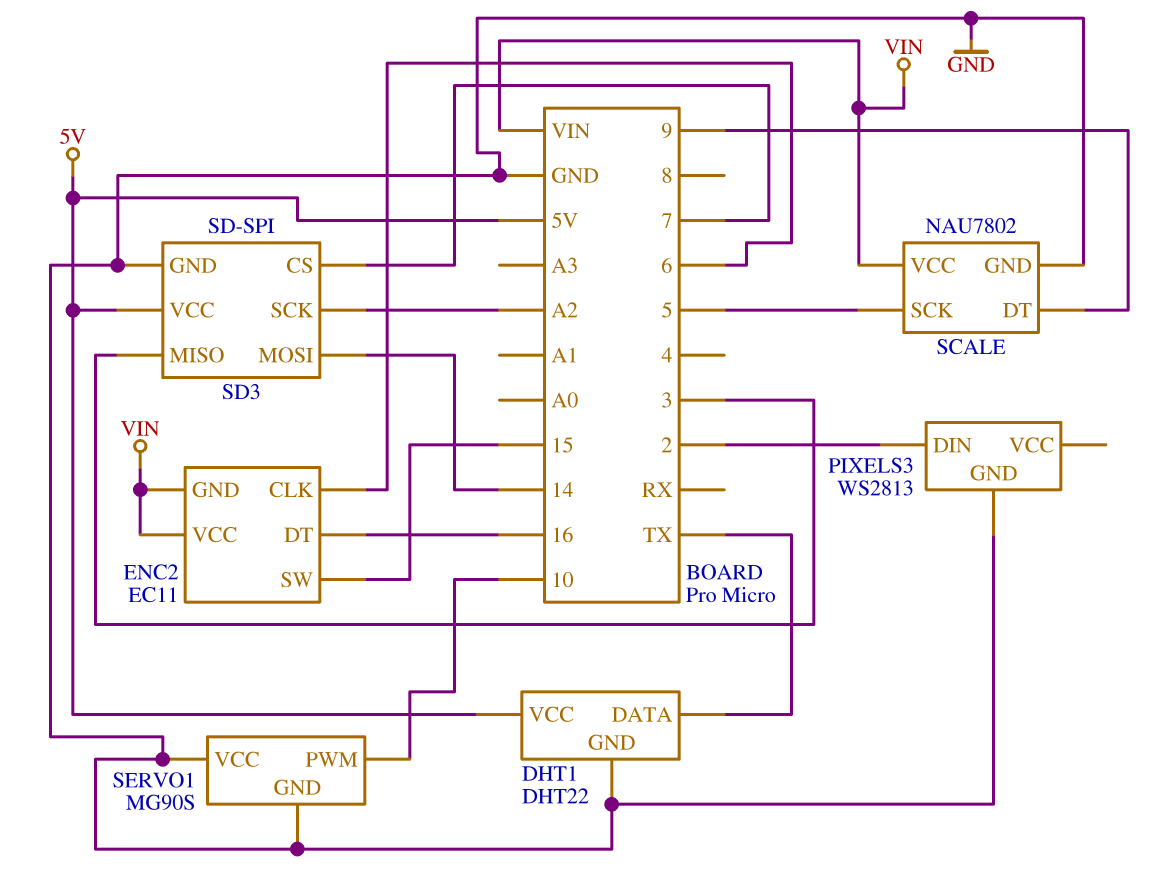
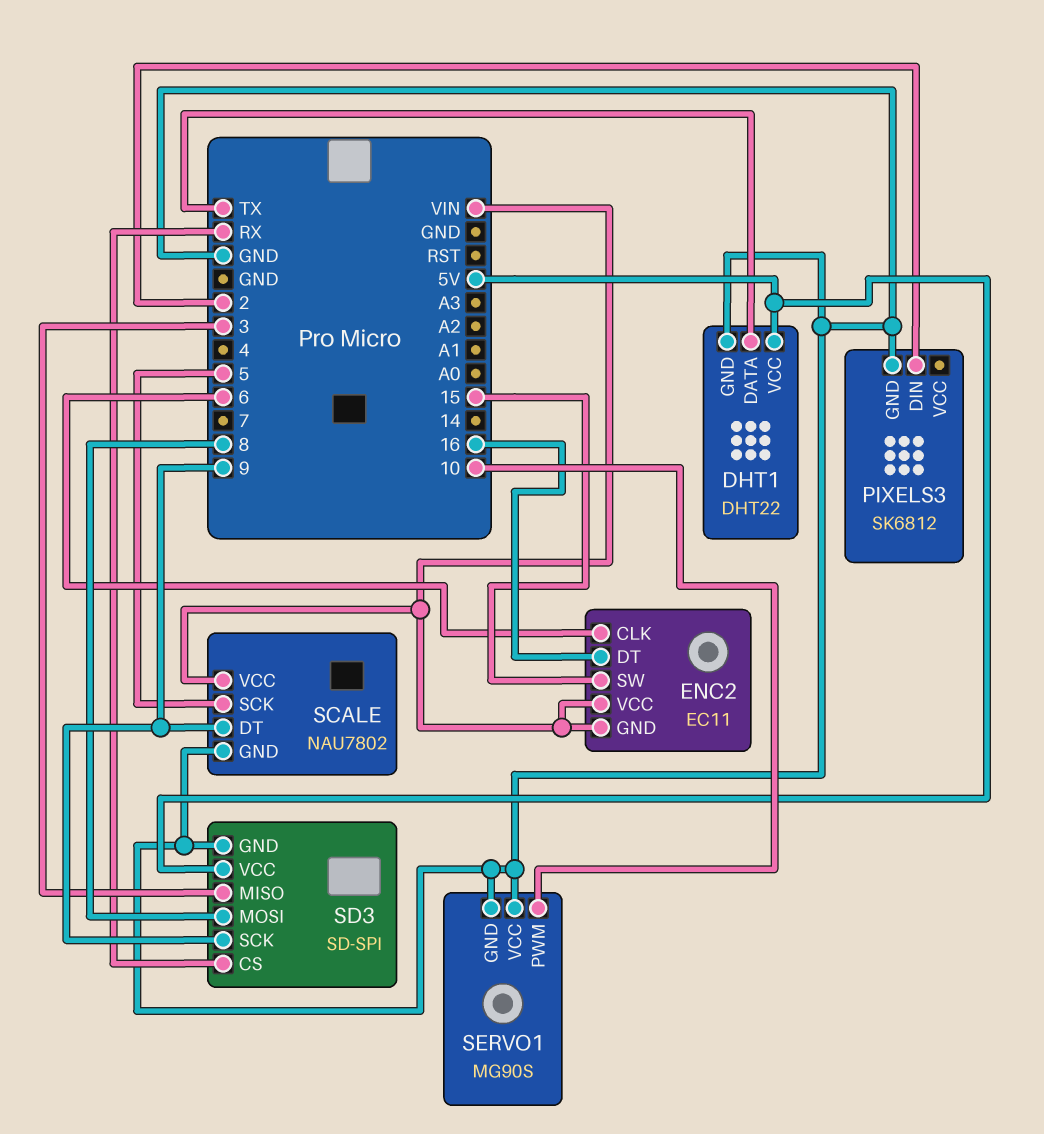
PIXELS3: WS2813 -> SK6812
SD3 pin CS: 7 -> RX
SD3 pin MOSI: 14 -> 8
SD3 pin SCK: A2 -> 9

